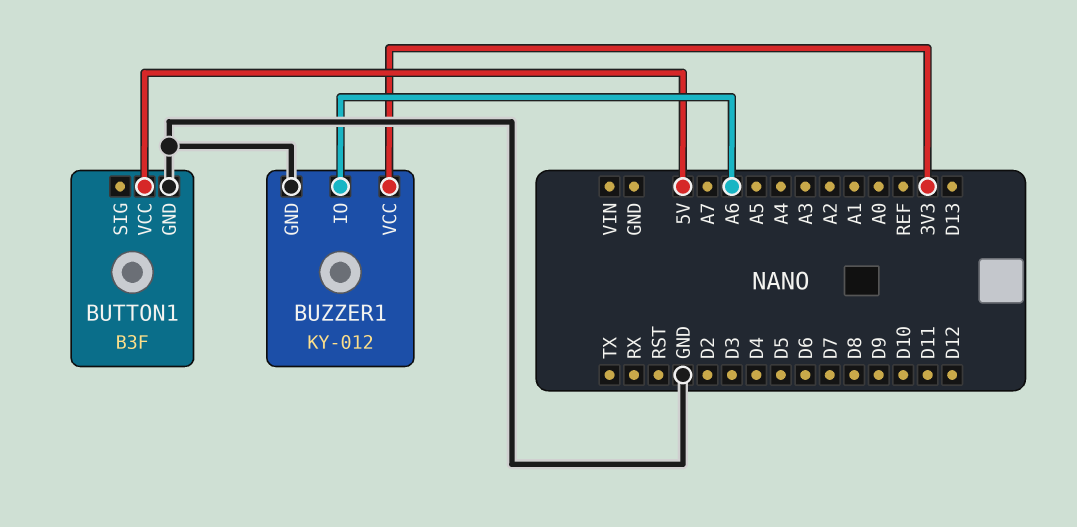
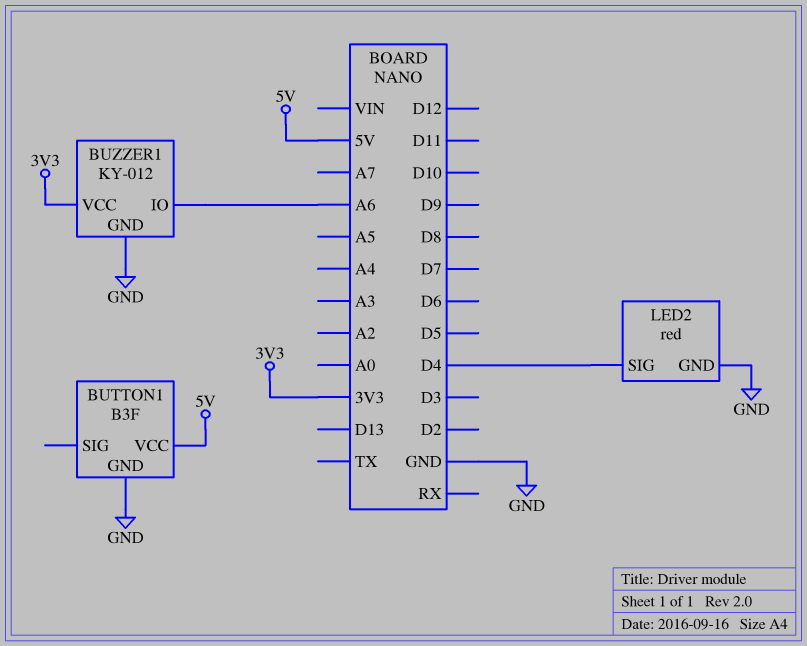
LED2: none -> red
LED2 pin GND: none -> GND
LED2 pin SIG: none -> D4

